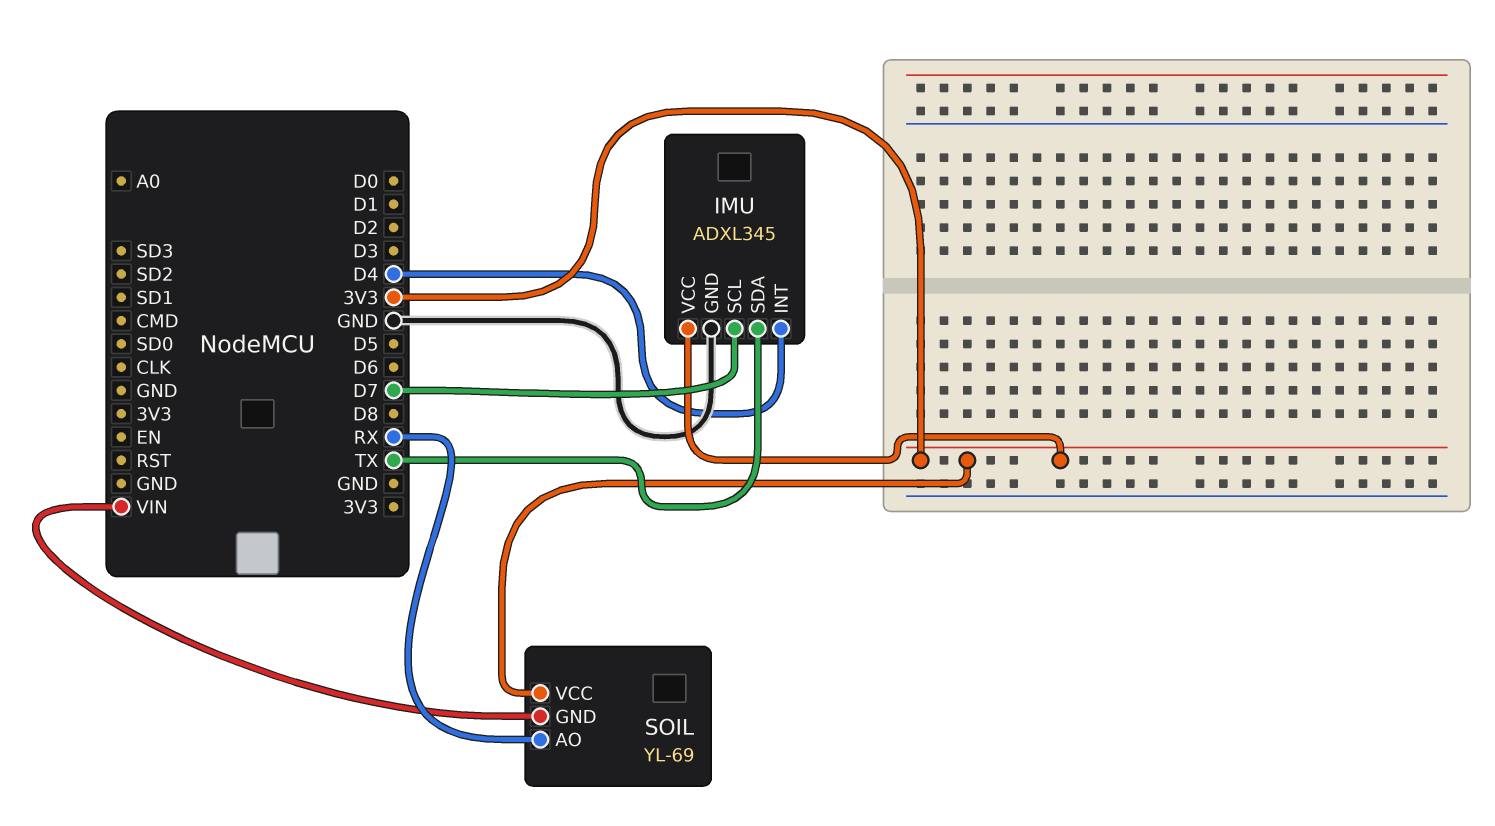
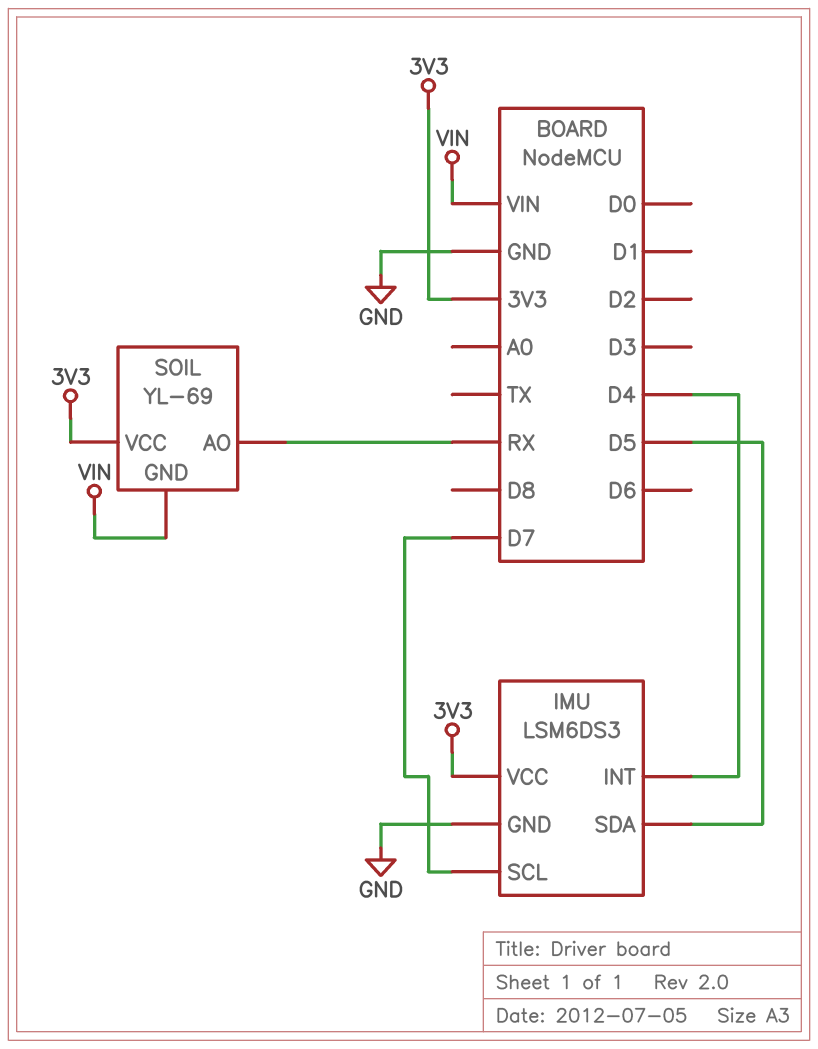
IMU: ADXL345 -> LSM6DS3
IMU pin SDA: TX -> D5

